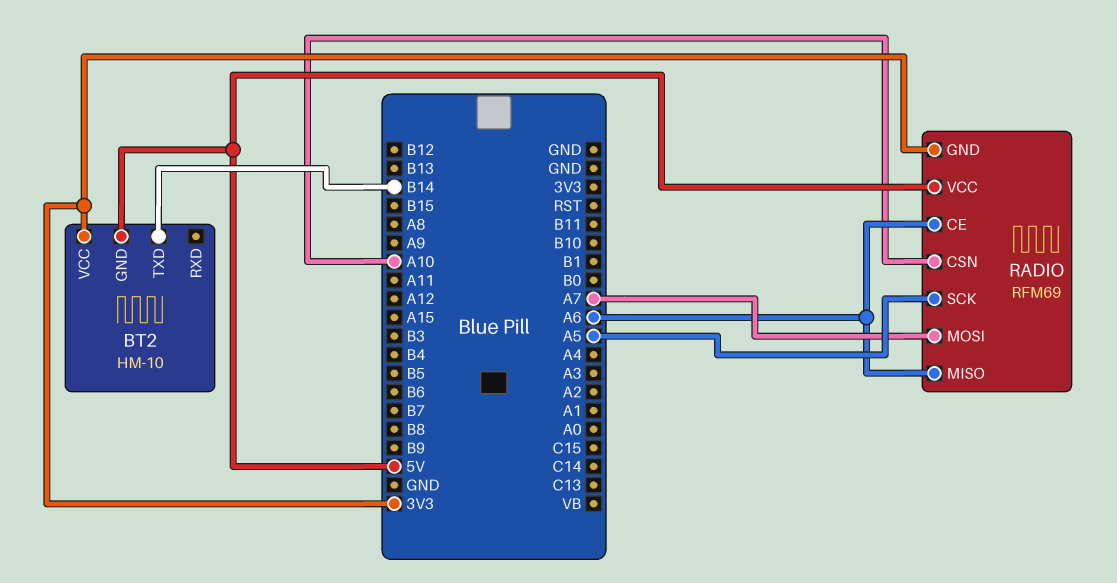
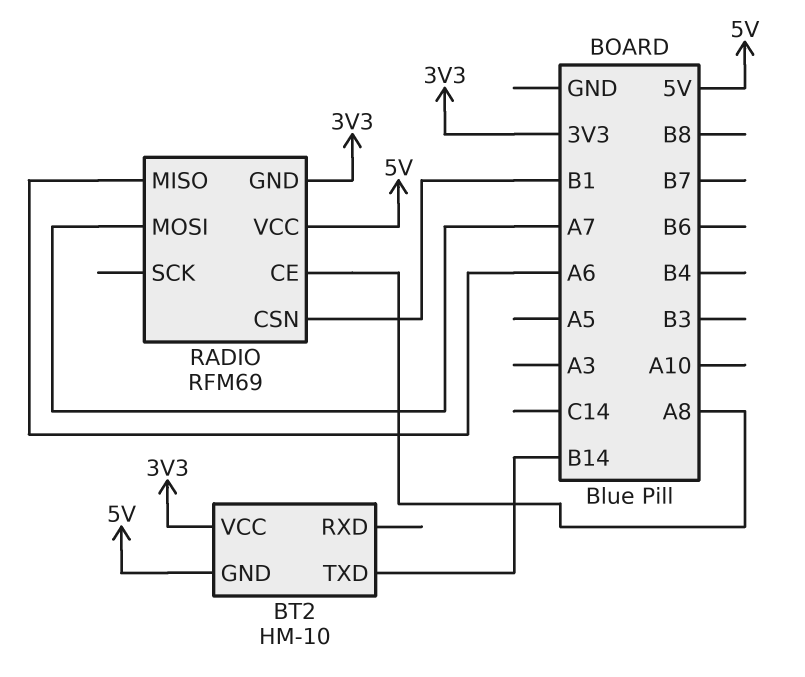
RADIO pin CE: A6 -> A8
RADIO pin CSN: A10 -> B1
RADIO pin SCK: A5 -> none

